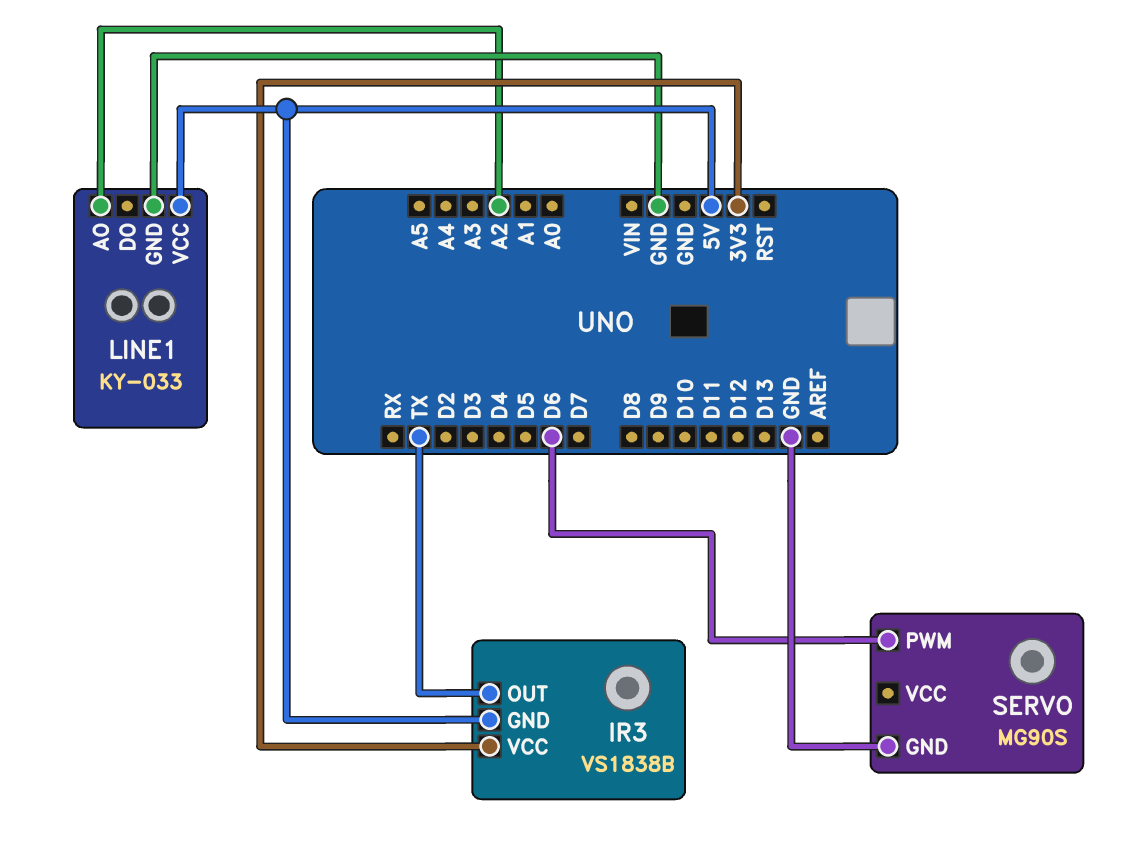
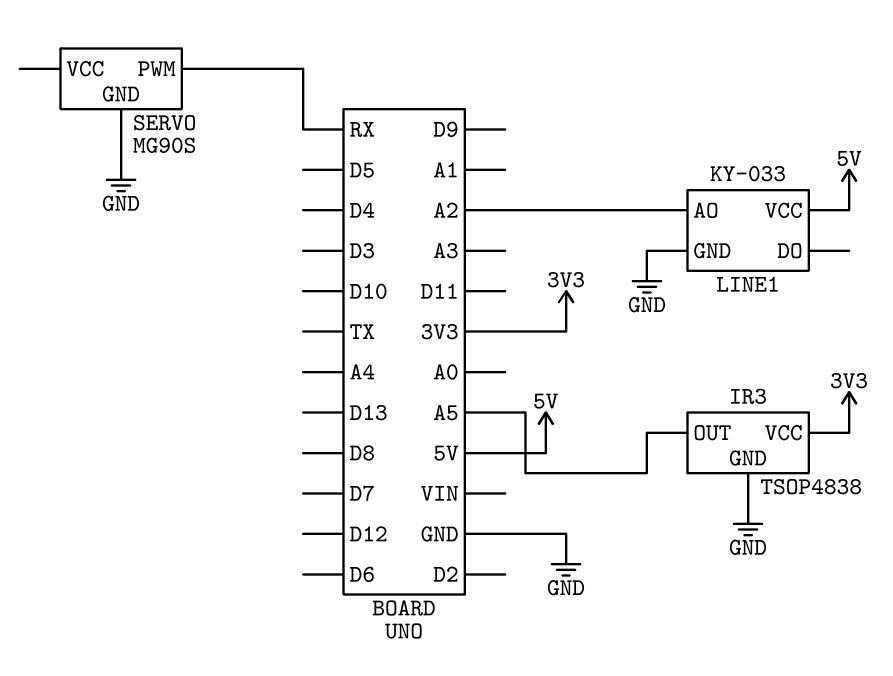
IR3: VS1838B -> TSOP4838
IR3 pin GND: 5V -> GND
IR3 pin OUT: TX -> A5
SERVO pin PWM: D6 -> RX

